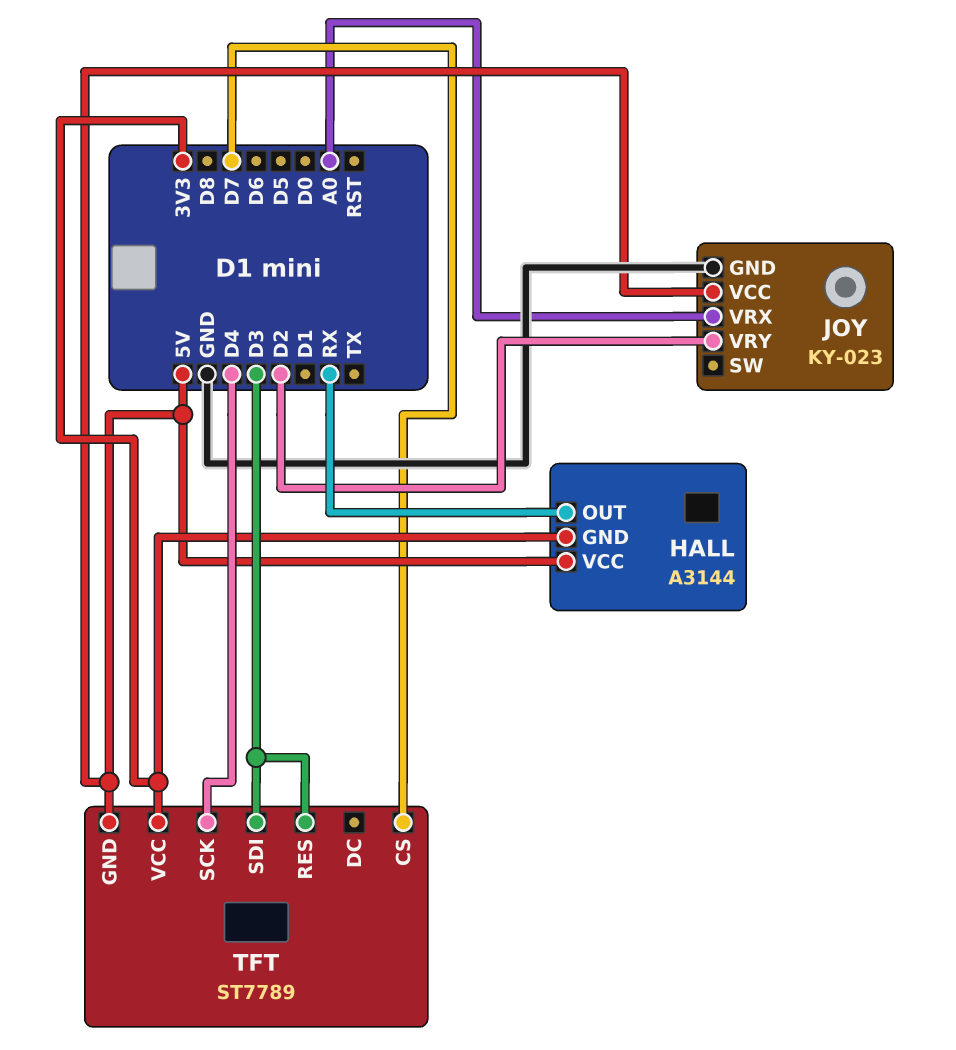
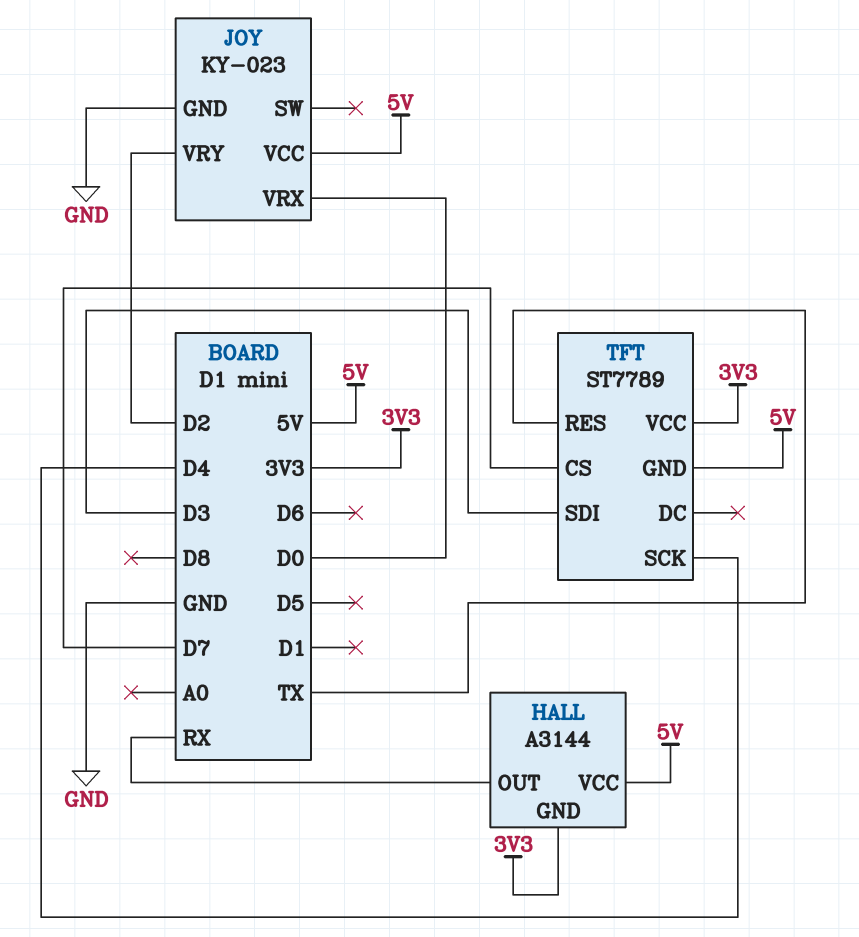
JOY pin VRX: A0 -> D0
TFT pin RES: D3 -> TX

